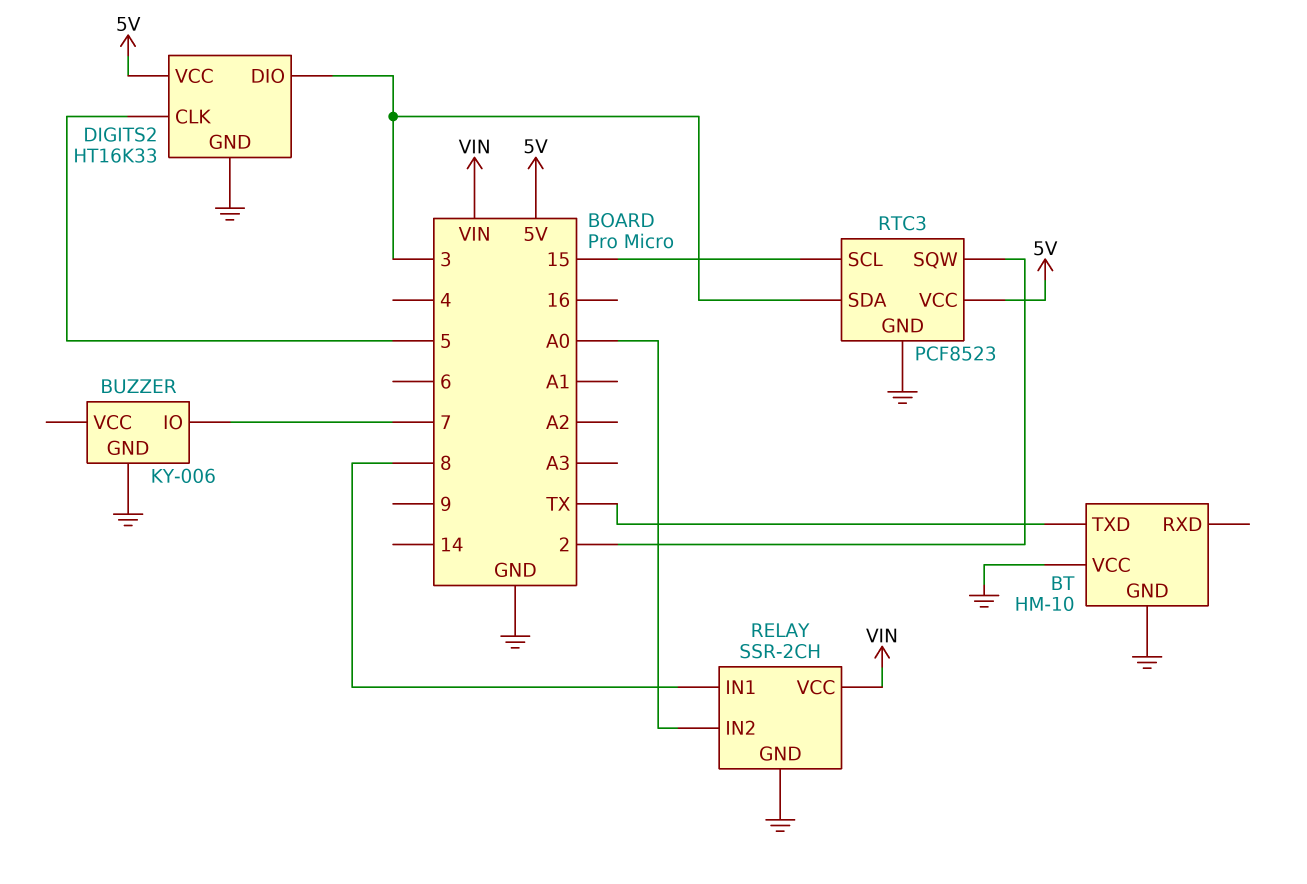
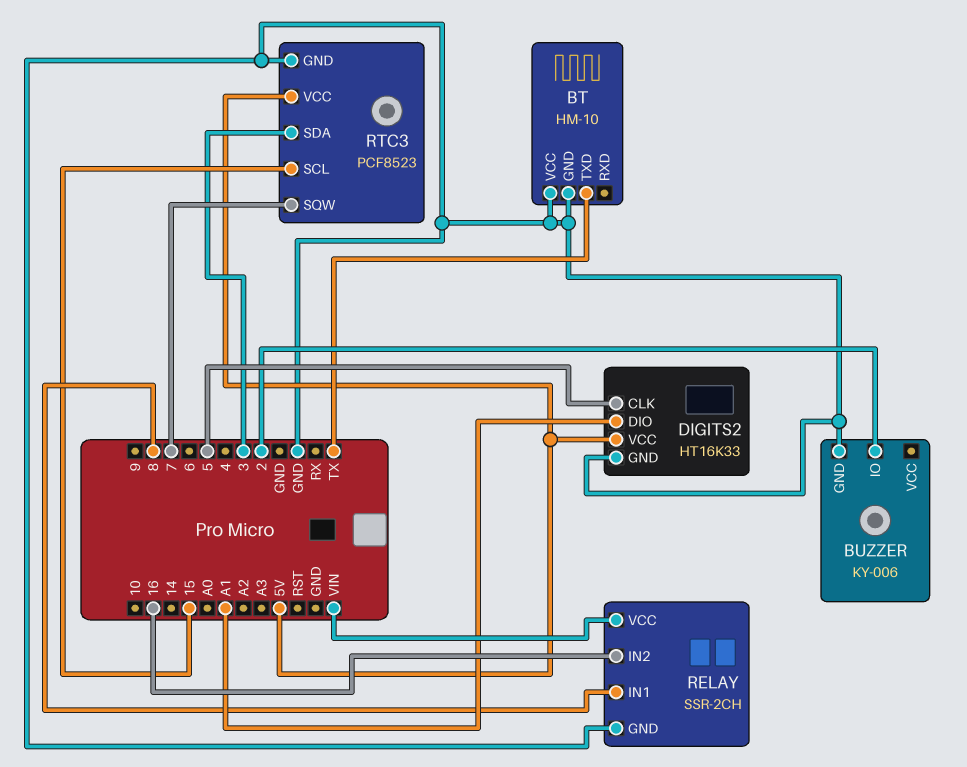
BUZZER pin IO: 7 -> 2
DIGITS2 pin DIO: 3 -> A1
RELAY pin IN2: A0 -> 16
RTC3 pin SQW: 2 -> 7

